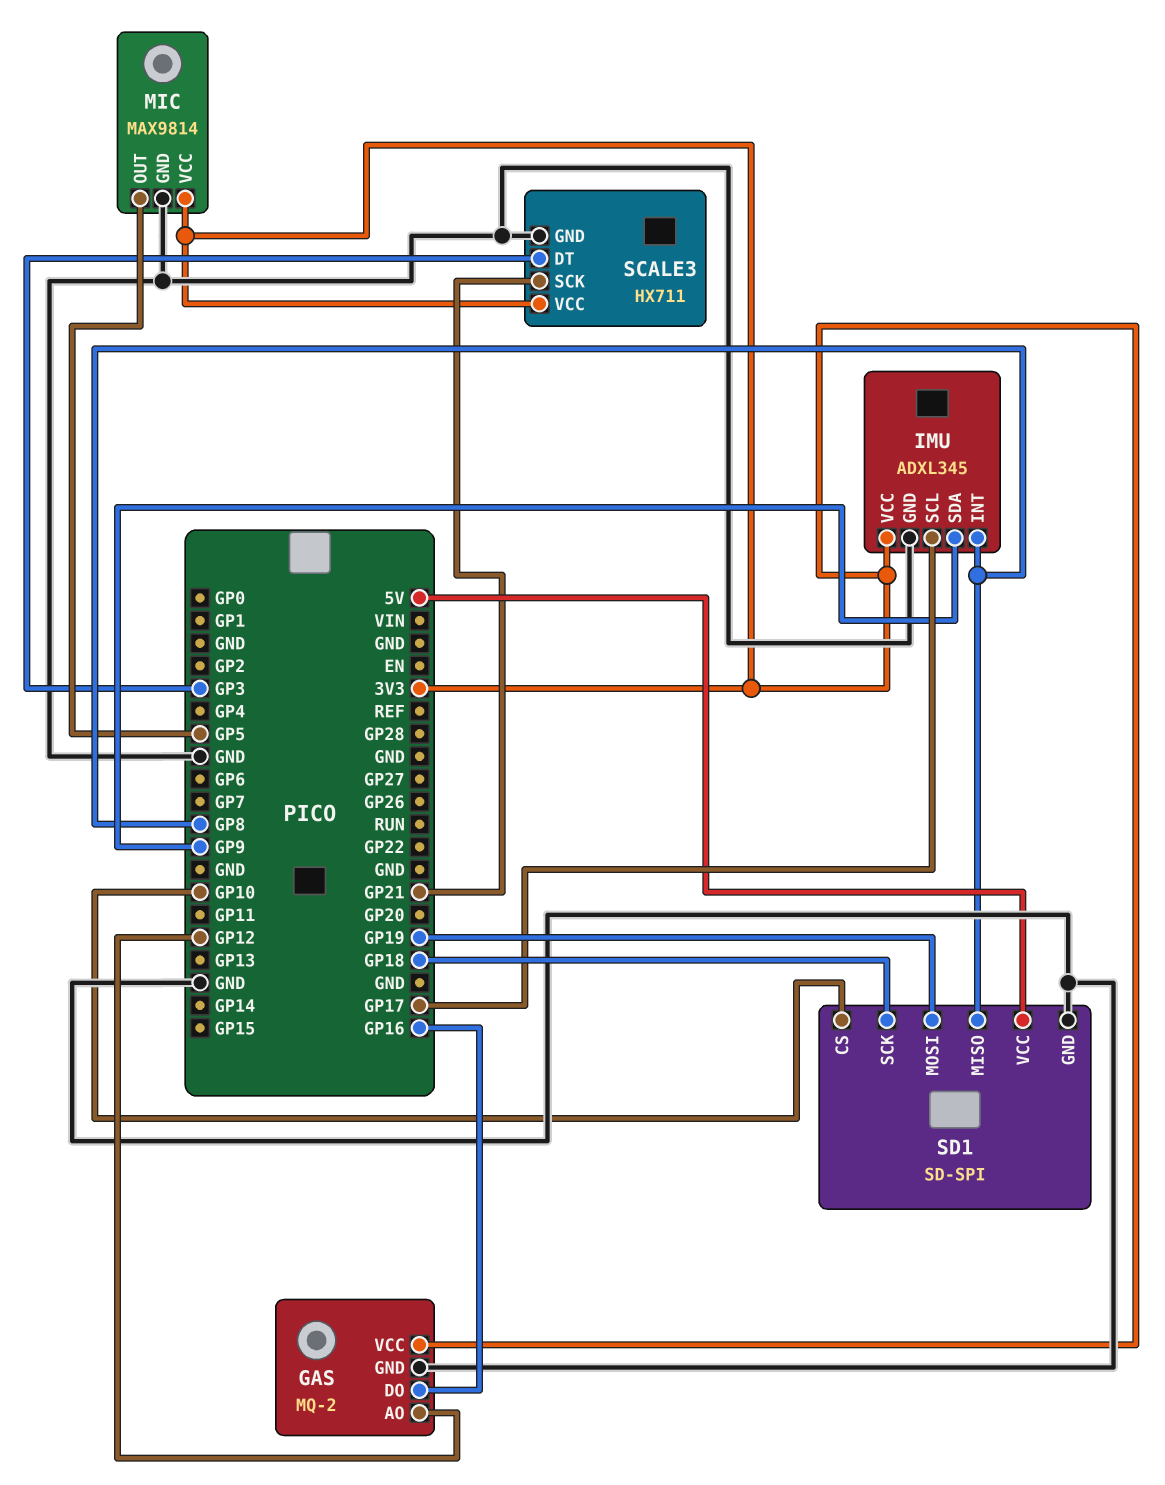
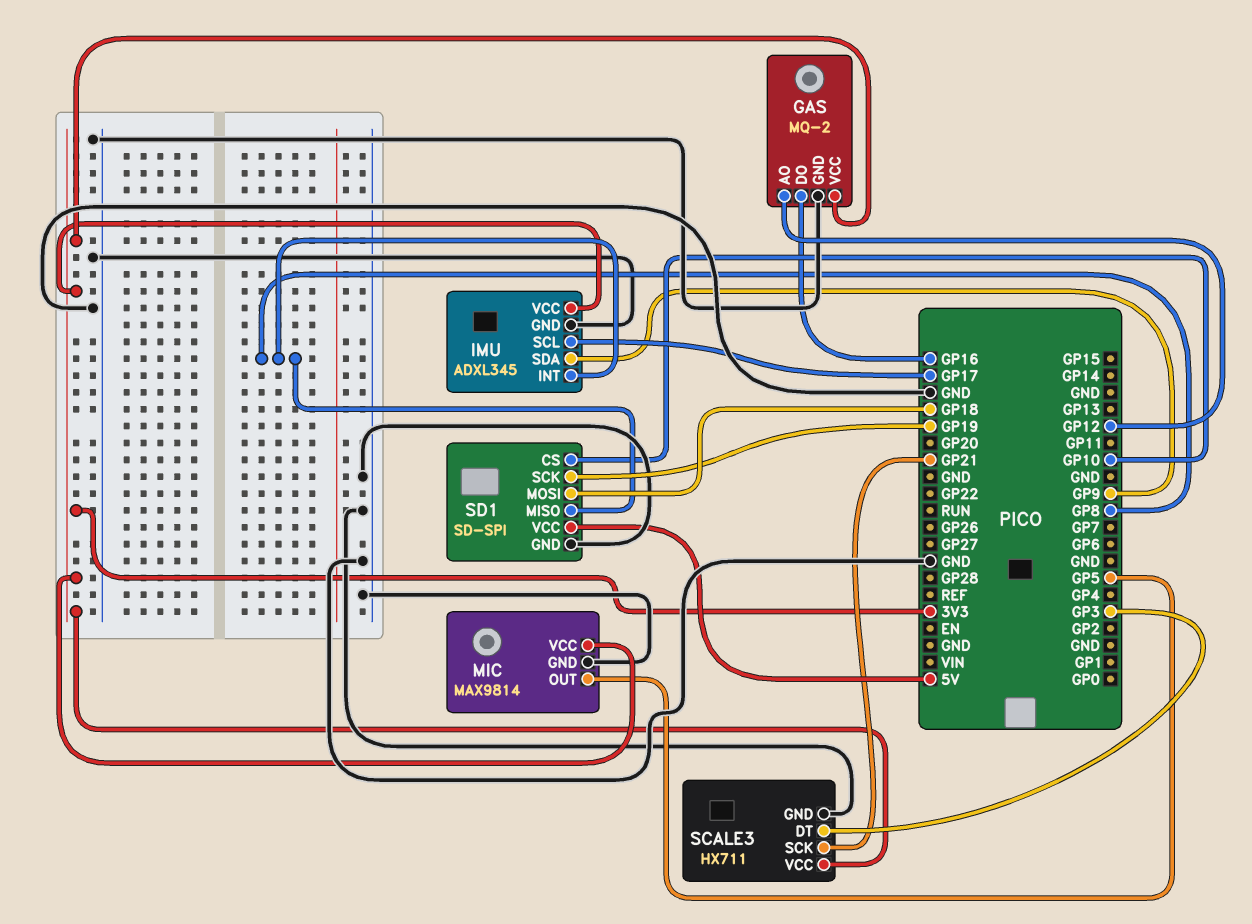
SD1 pin MOSI: GP19 -> GP18
SD1 pin SCK: GP18 -> GP19

